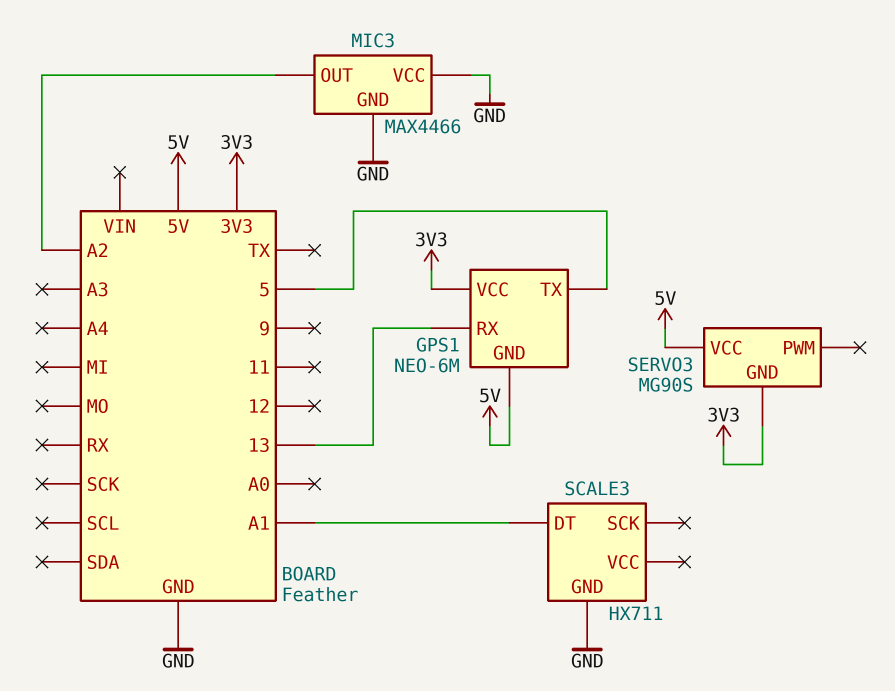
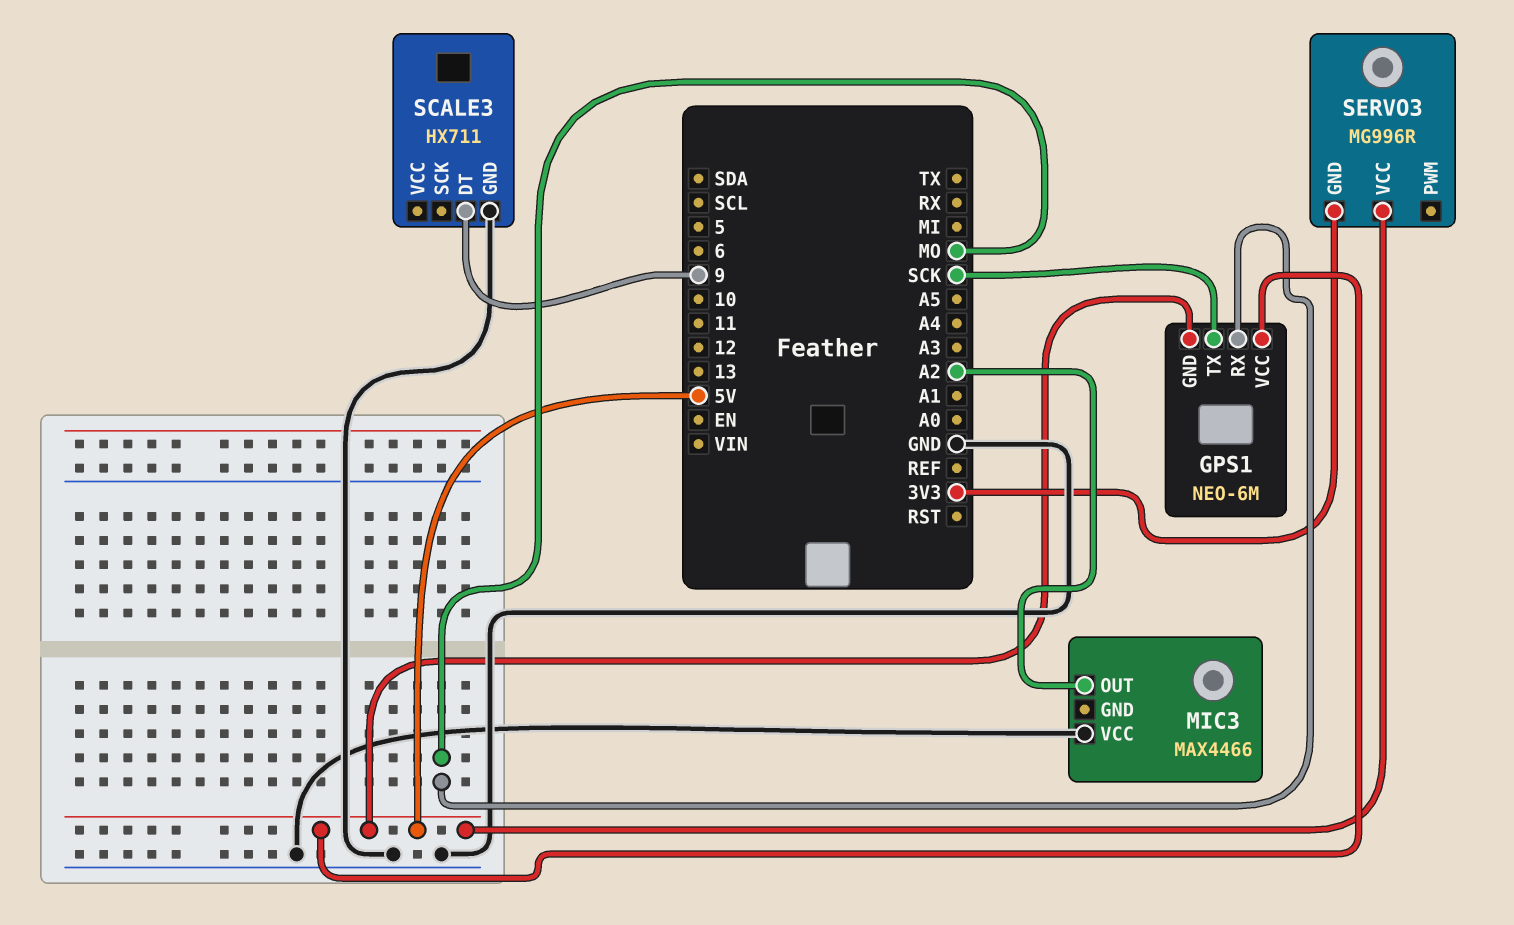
GPS1 pin RX: 13 -> MO
GPS1 pin TX: 5 -> SCK
GPS1 pin VCC: 3V3 -> 5V
MIC3 pin GND: GND -> none
SCALE3 pin DT: A1 -> 9
SERVO3: MG90S -> MG996R

